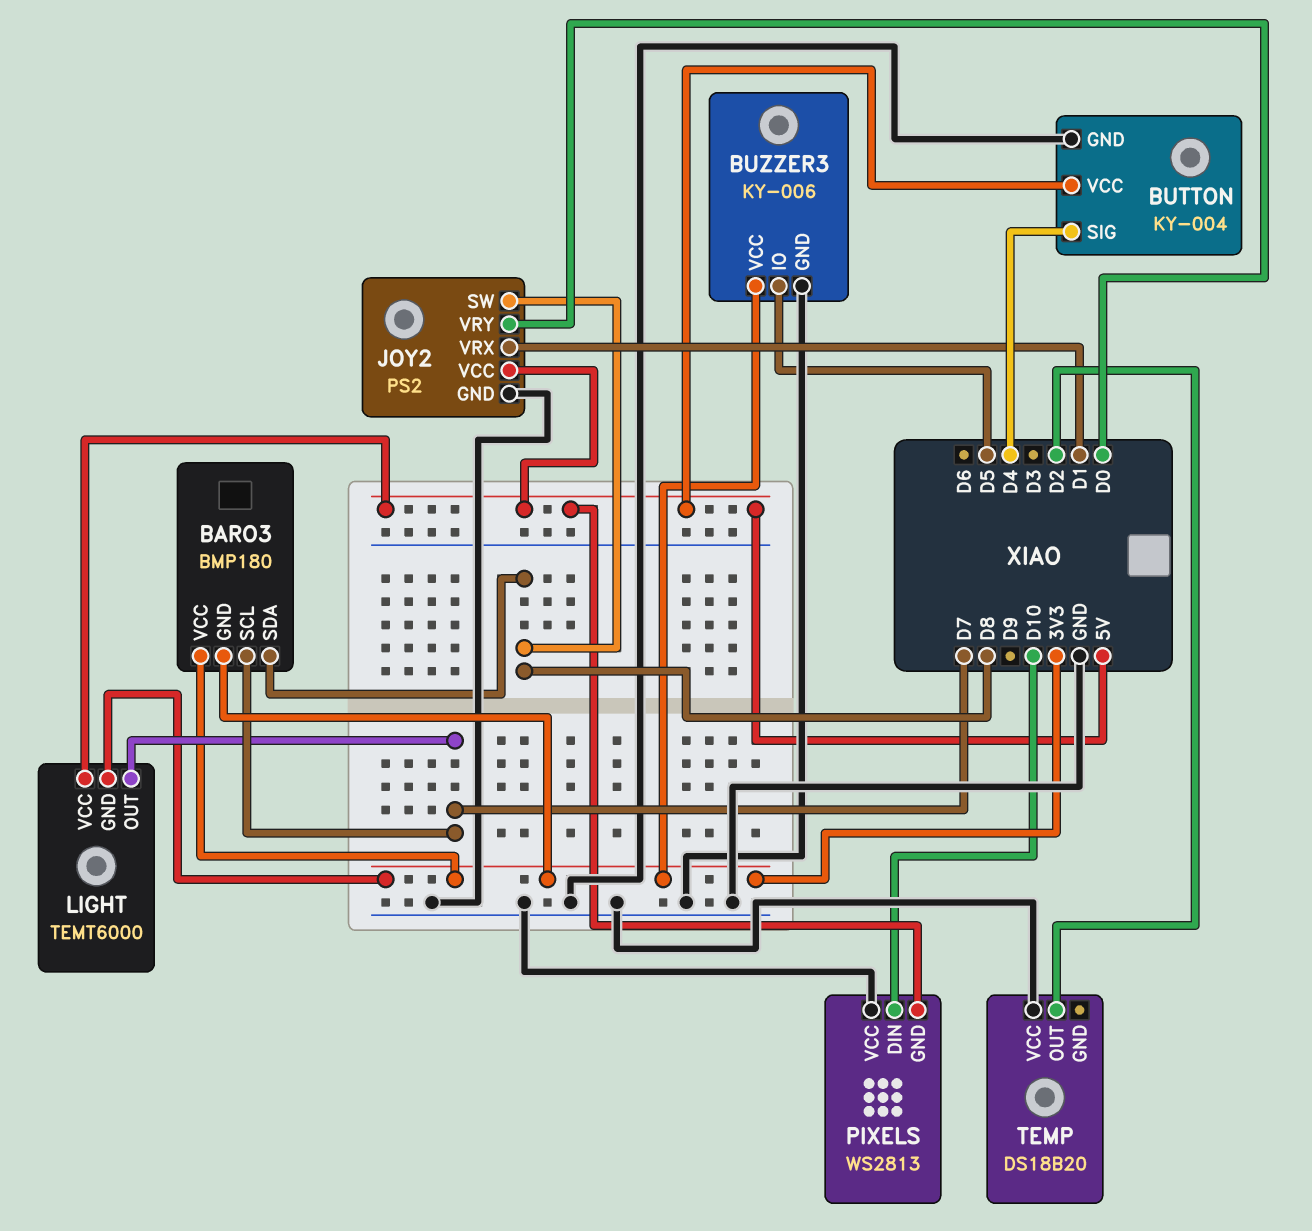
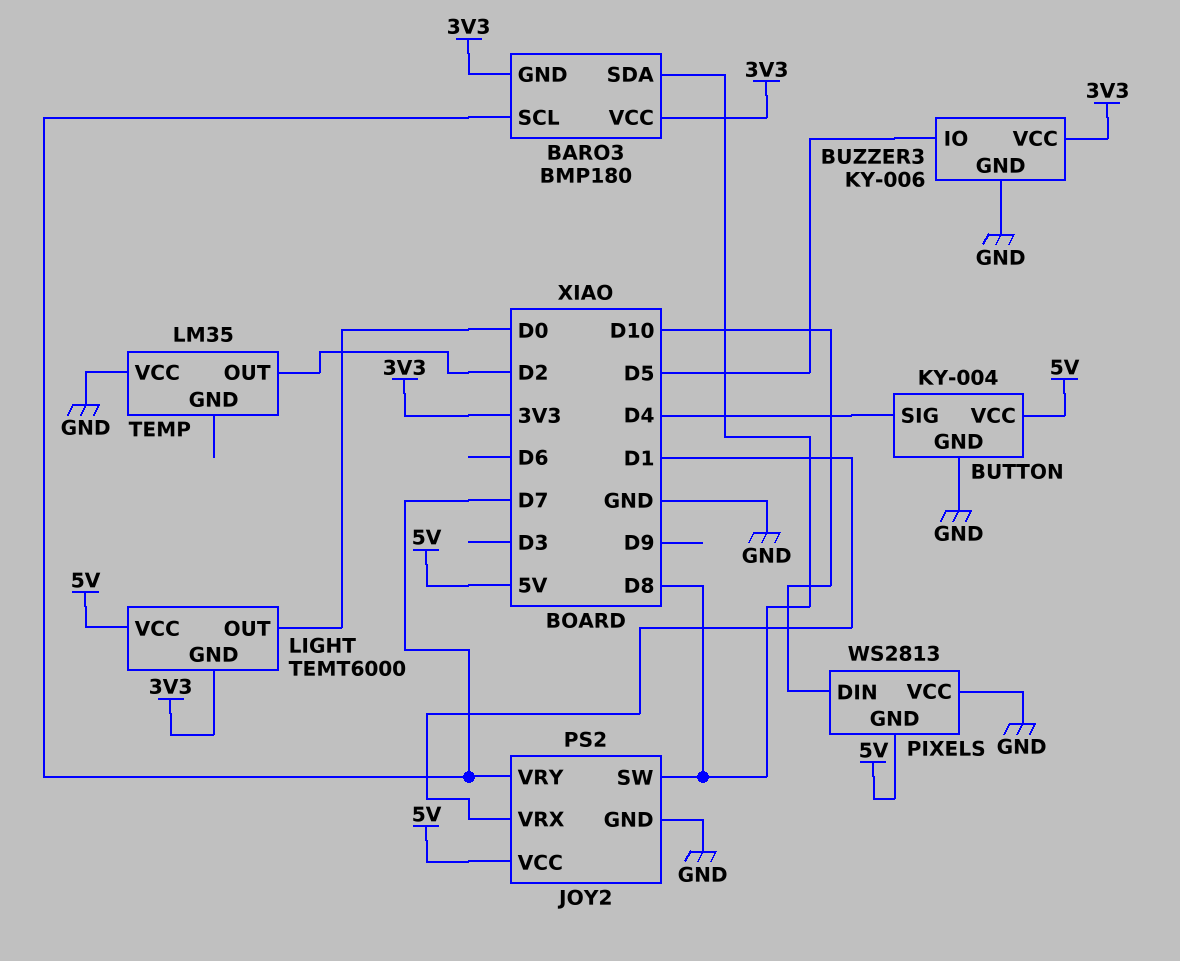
JOY2 pin VRY: D0 -> D7
LIGHT pin OUT: D7 -> D0
TEMP: DS18B20 -> LM35

